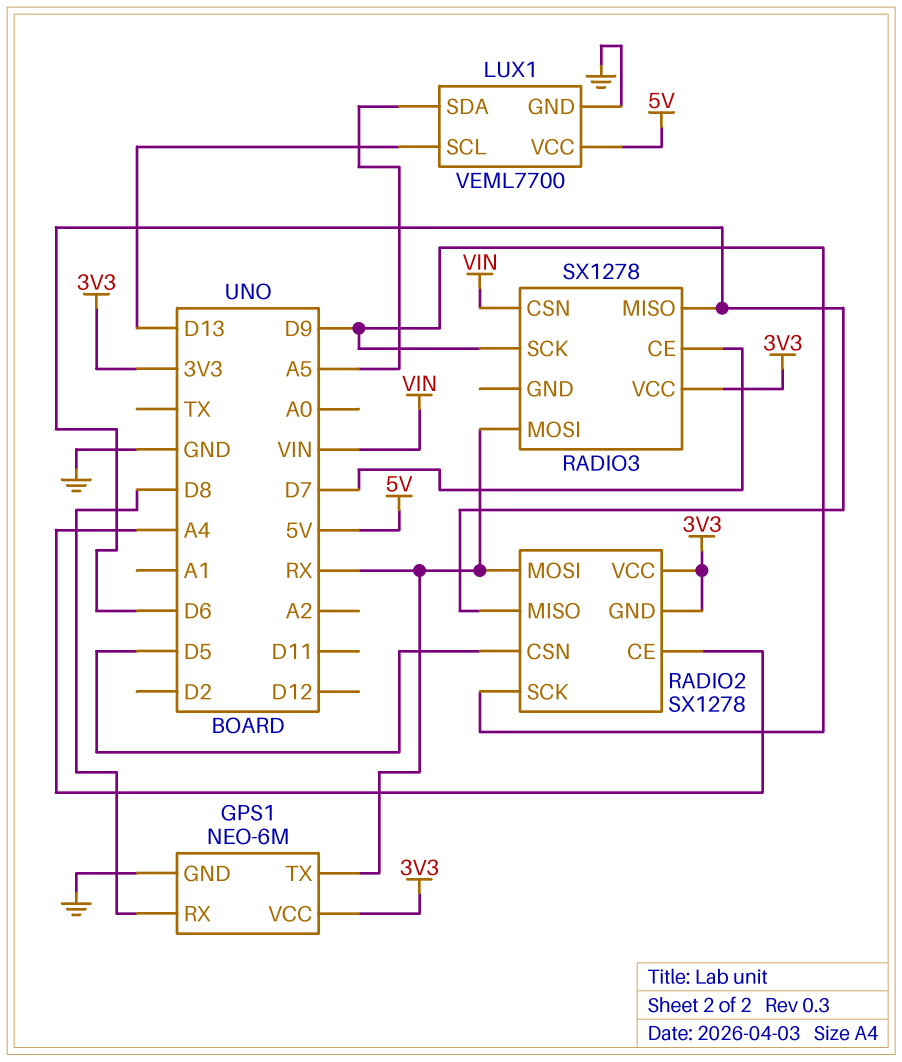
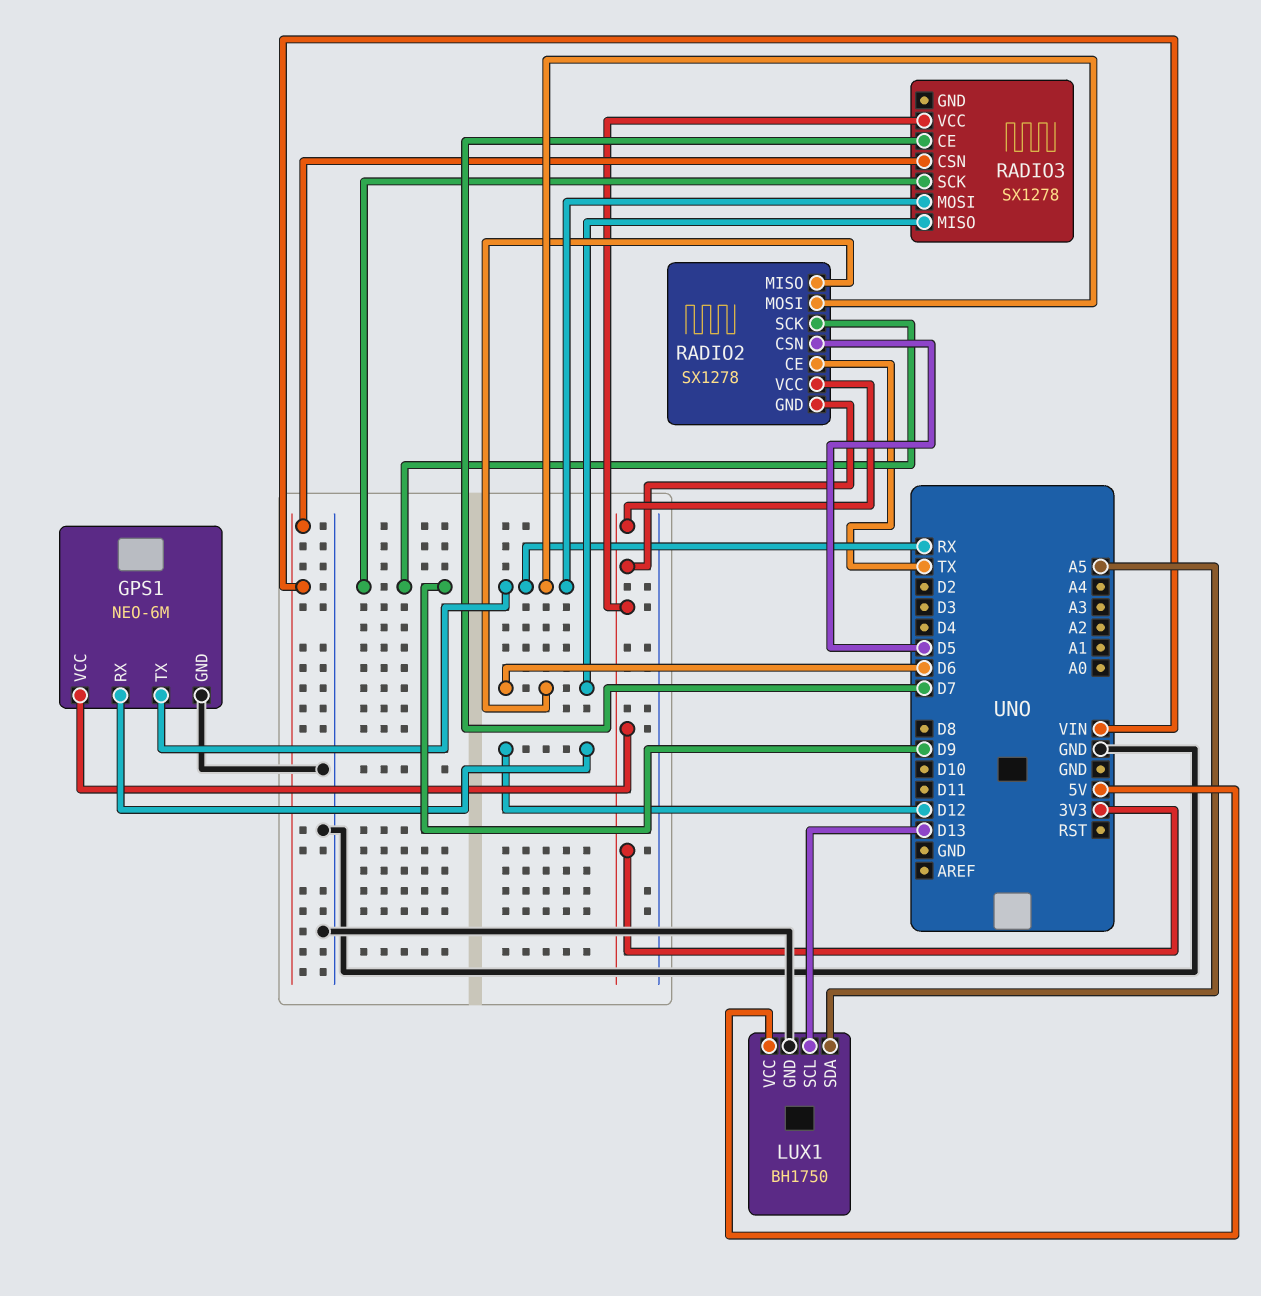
GPS1 pin RX: D8 -> D12
LUX1: VEML7700 -> BH1750
RADIO2 pin CE: A4 -> TX

